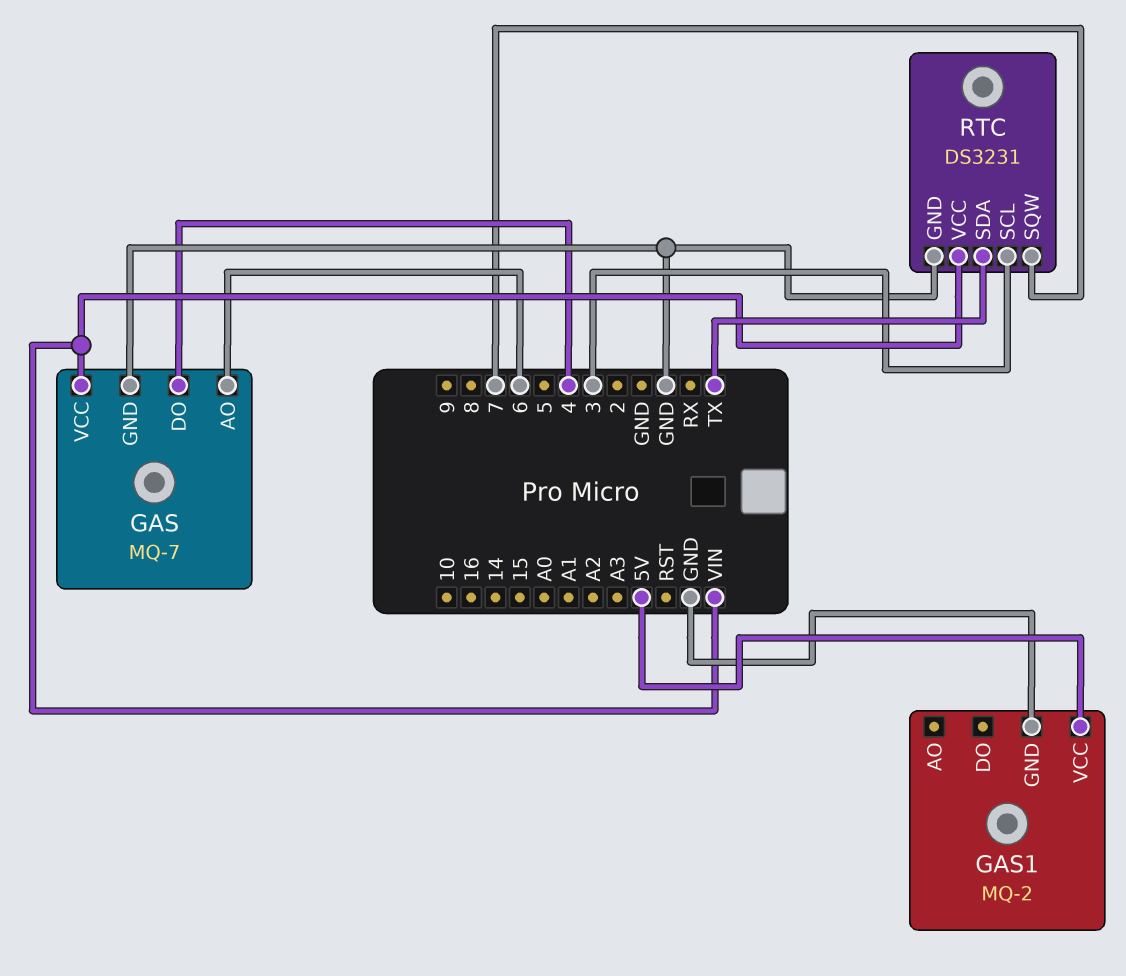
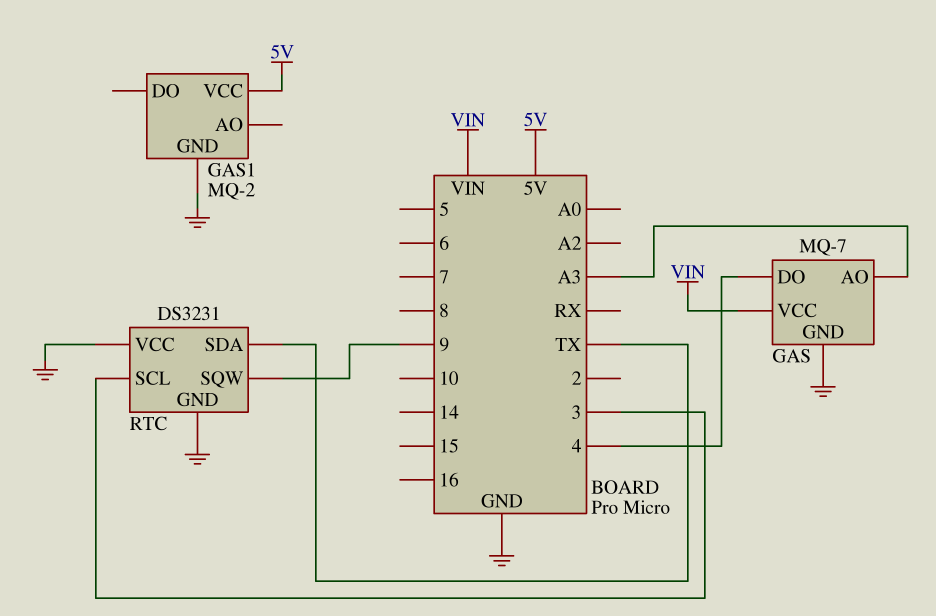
GAS pin AO: 6 -> A3
RTC pin SQW: 7 -> 9
RTC pin VCC: VIN -> GND

